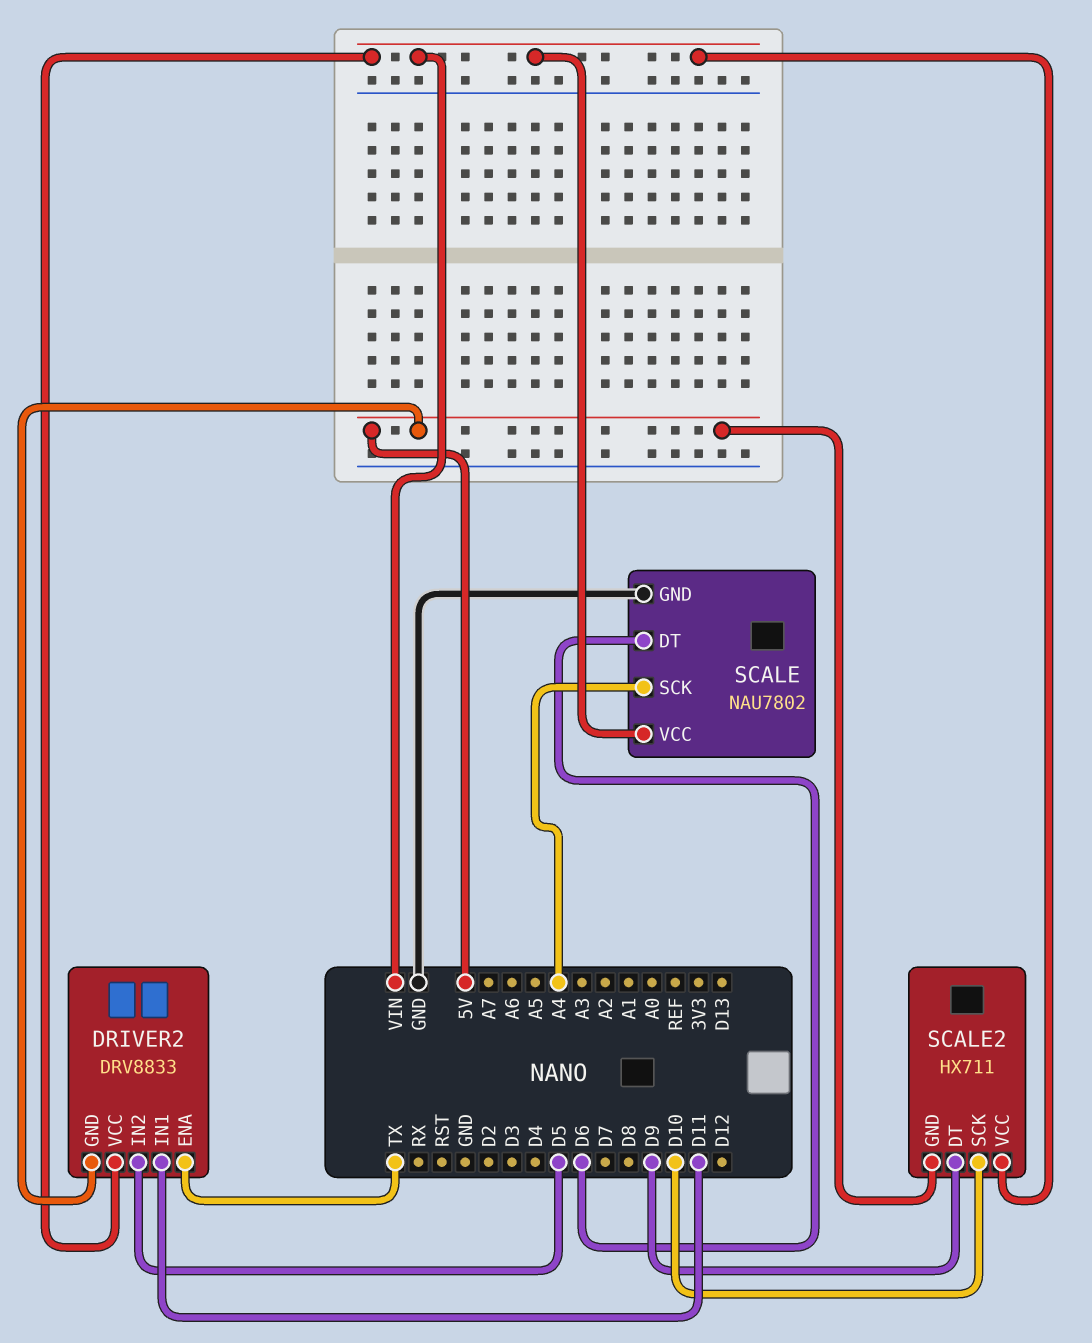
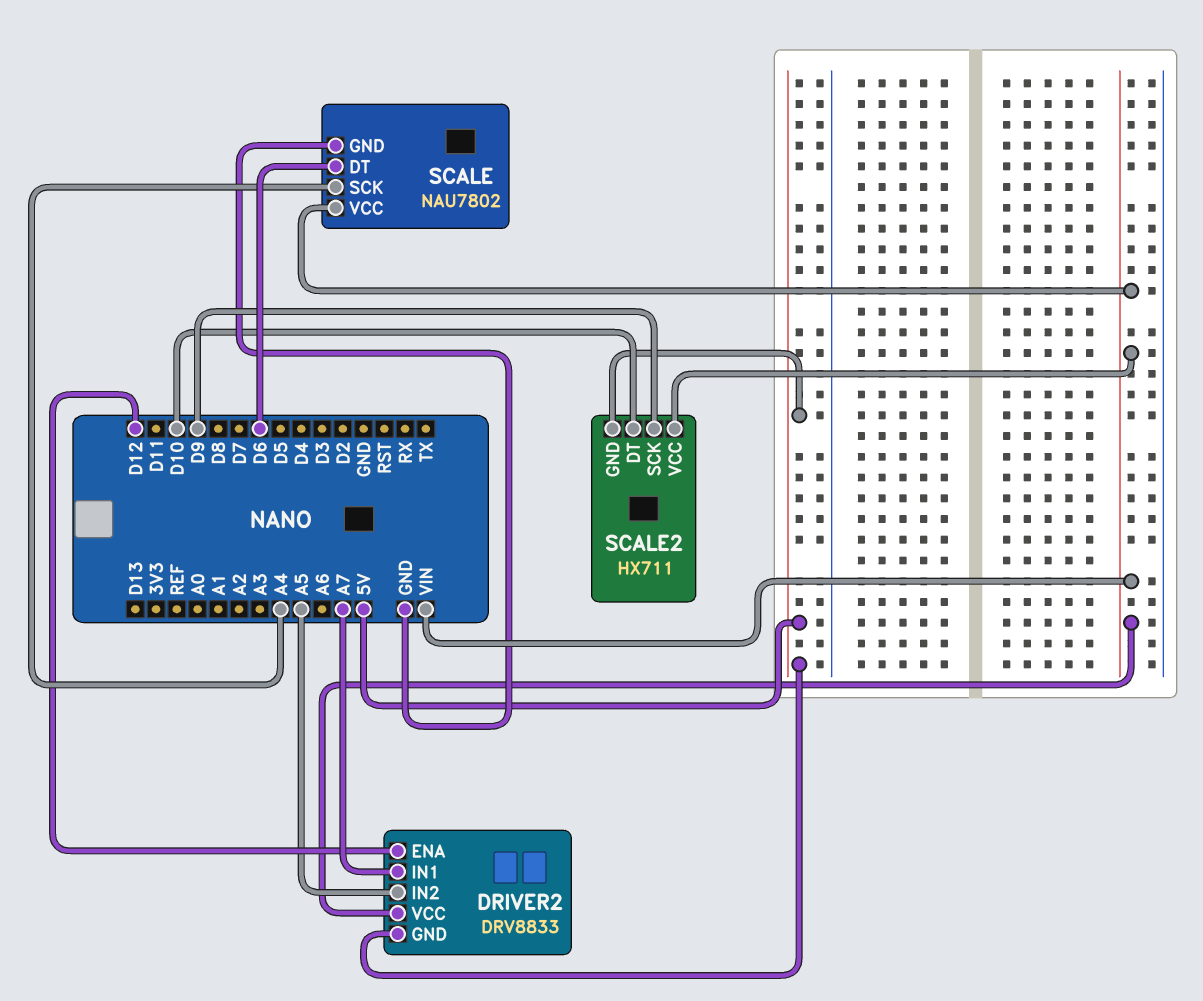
DRIVER2 pin ENA: TX -> D12
DRIVER2 pin IN1: D11 -> A7
DRIVER2 pin IN2: D5 -> A5
SCALE2 pin DT: D9 -> D10
SCALE2 pin SCK: D10 -> D9

